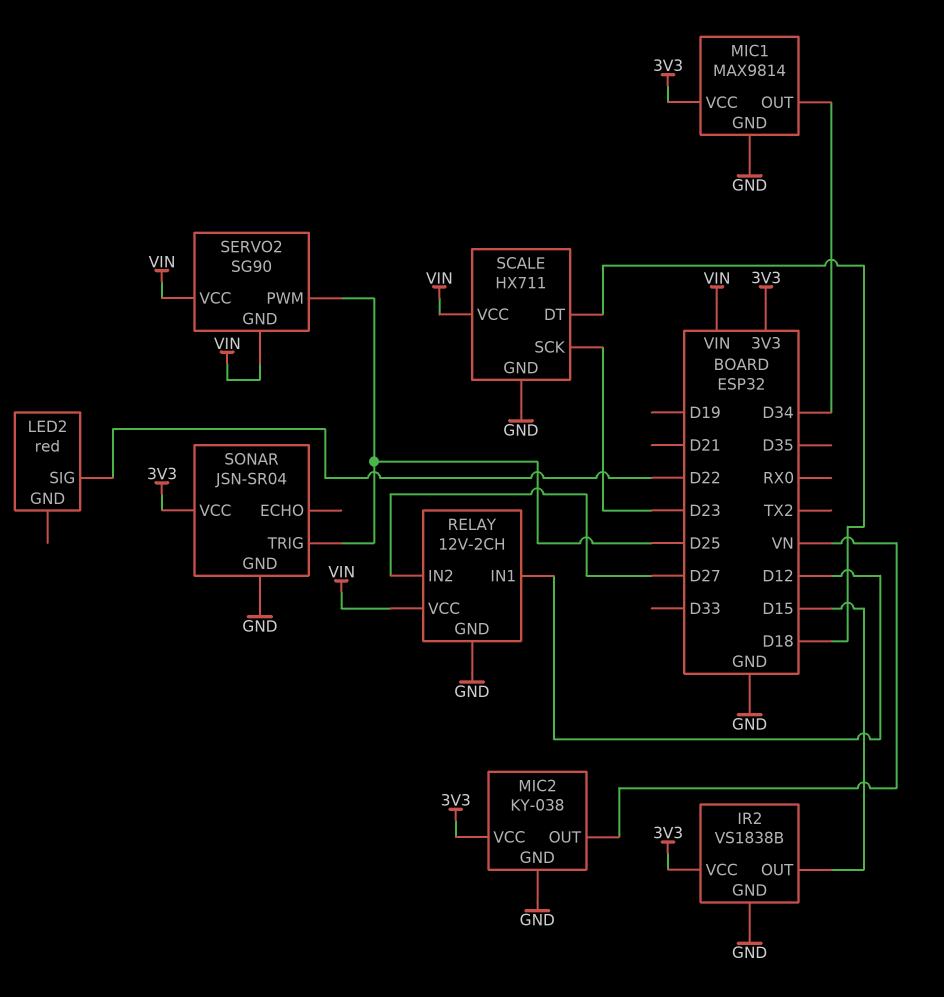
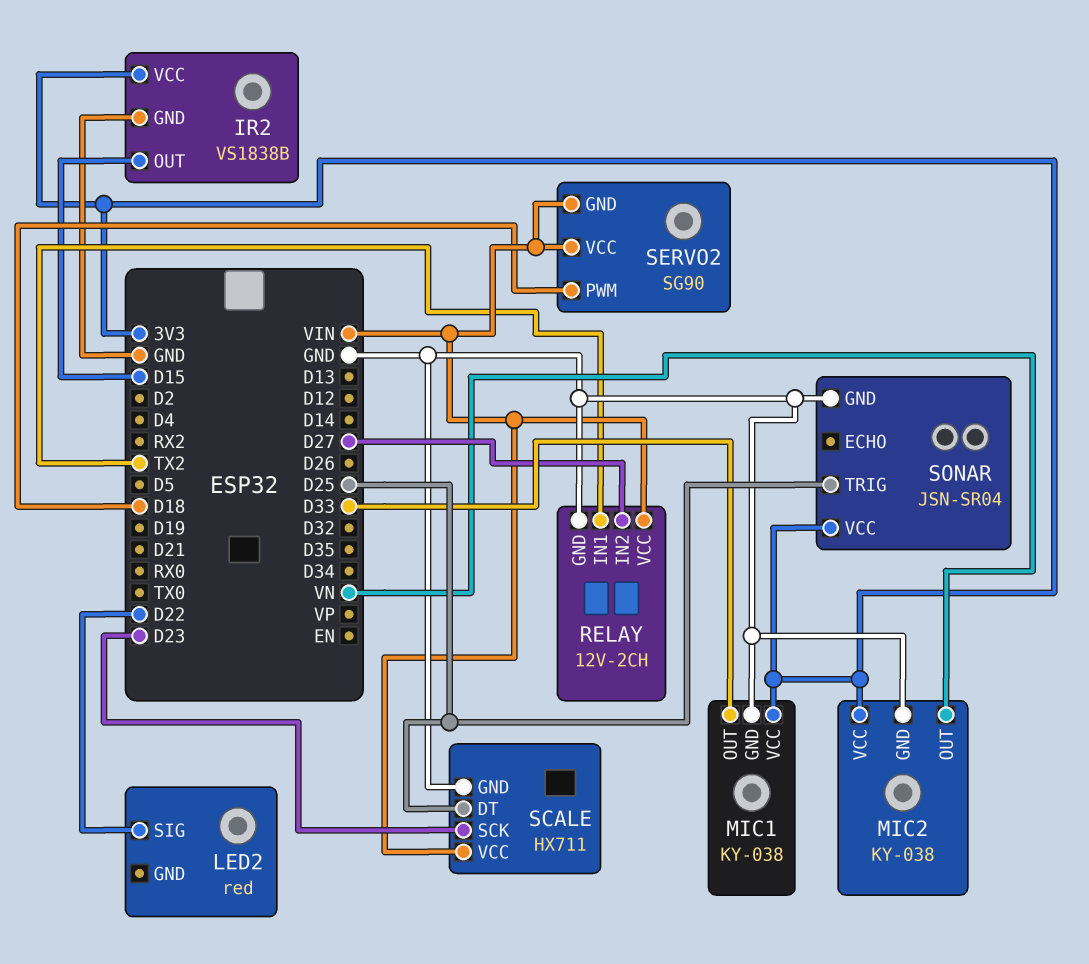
MIC1: MAX9814 -> KY-038
MIC1 pin OUT: D34 -> D33
RELAY pin IN1: D12 -> TX2
SCALE pin DT: D18 -> D25
SERVO2 pin PWM: D25 -> D18

